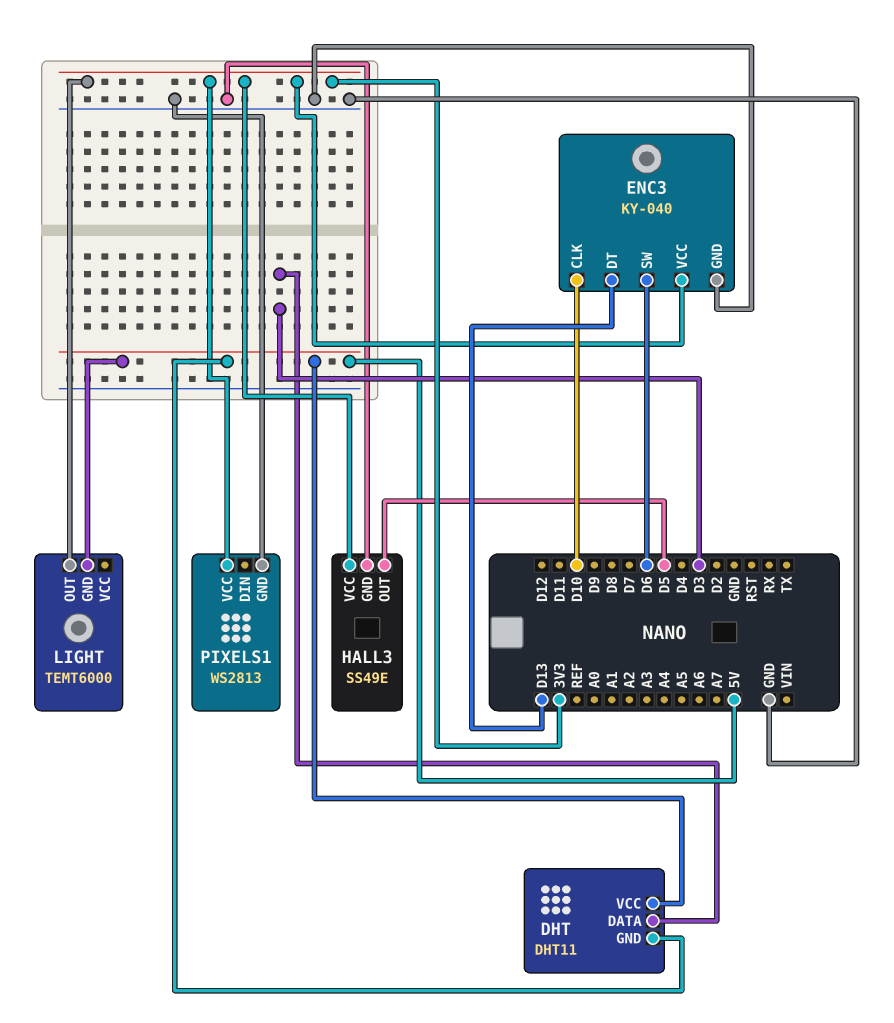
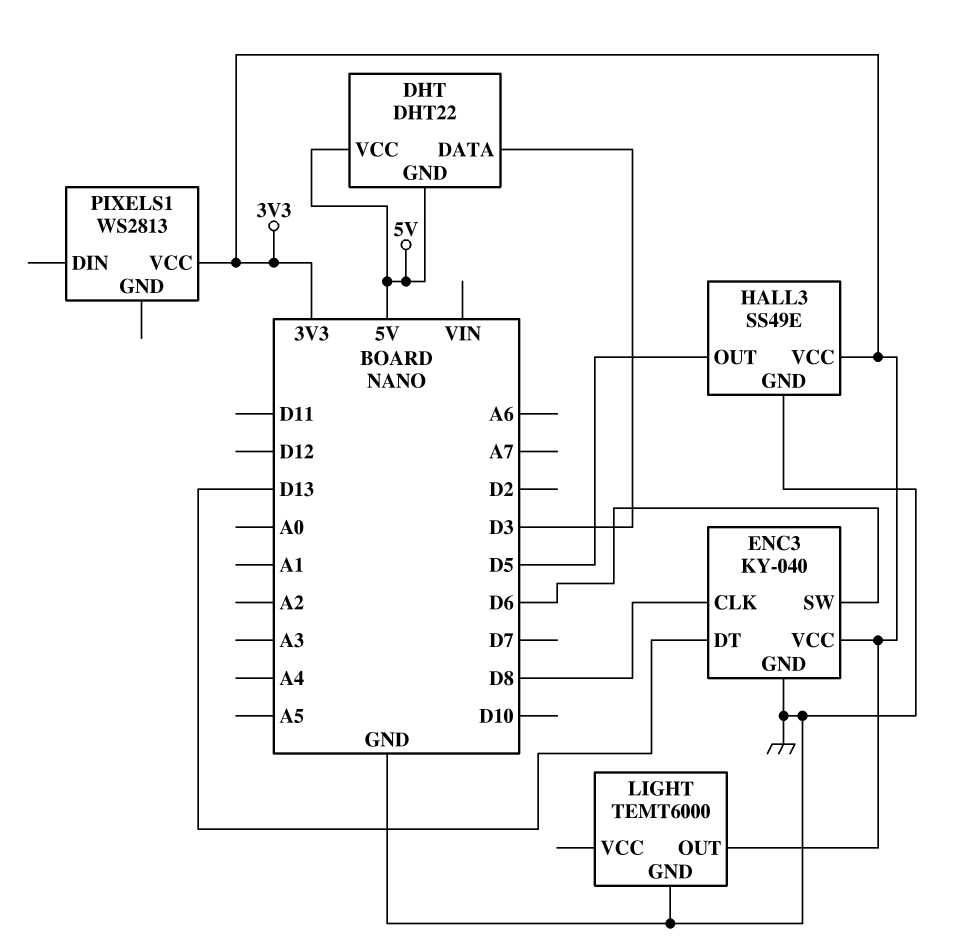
DHT: DHT11 -> DHT22
ENC3 pin CLK: D10 -> D8
LIGHT pin GND: 5V -> GND
PIXELS1 pin GND: GND -> none

